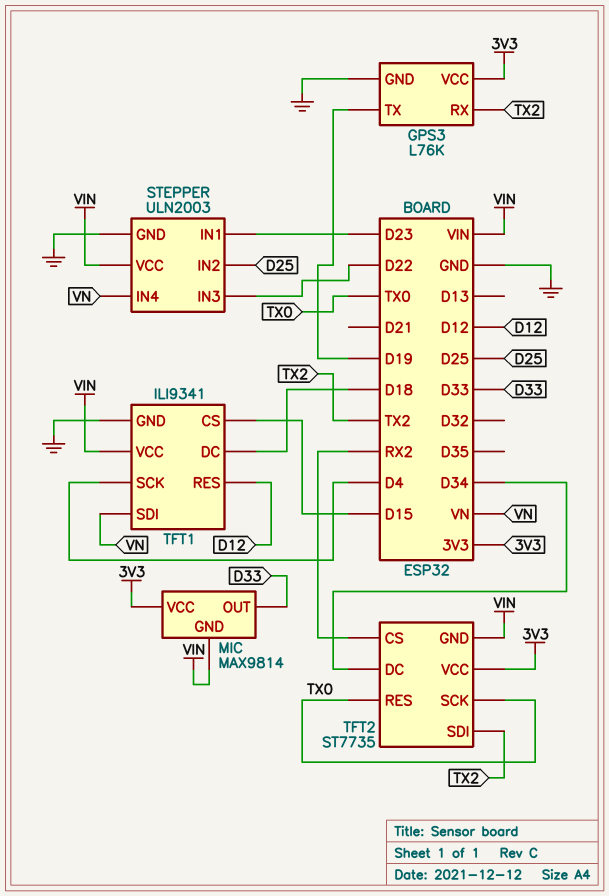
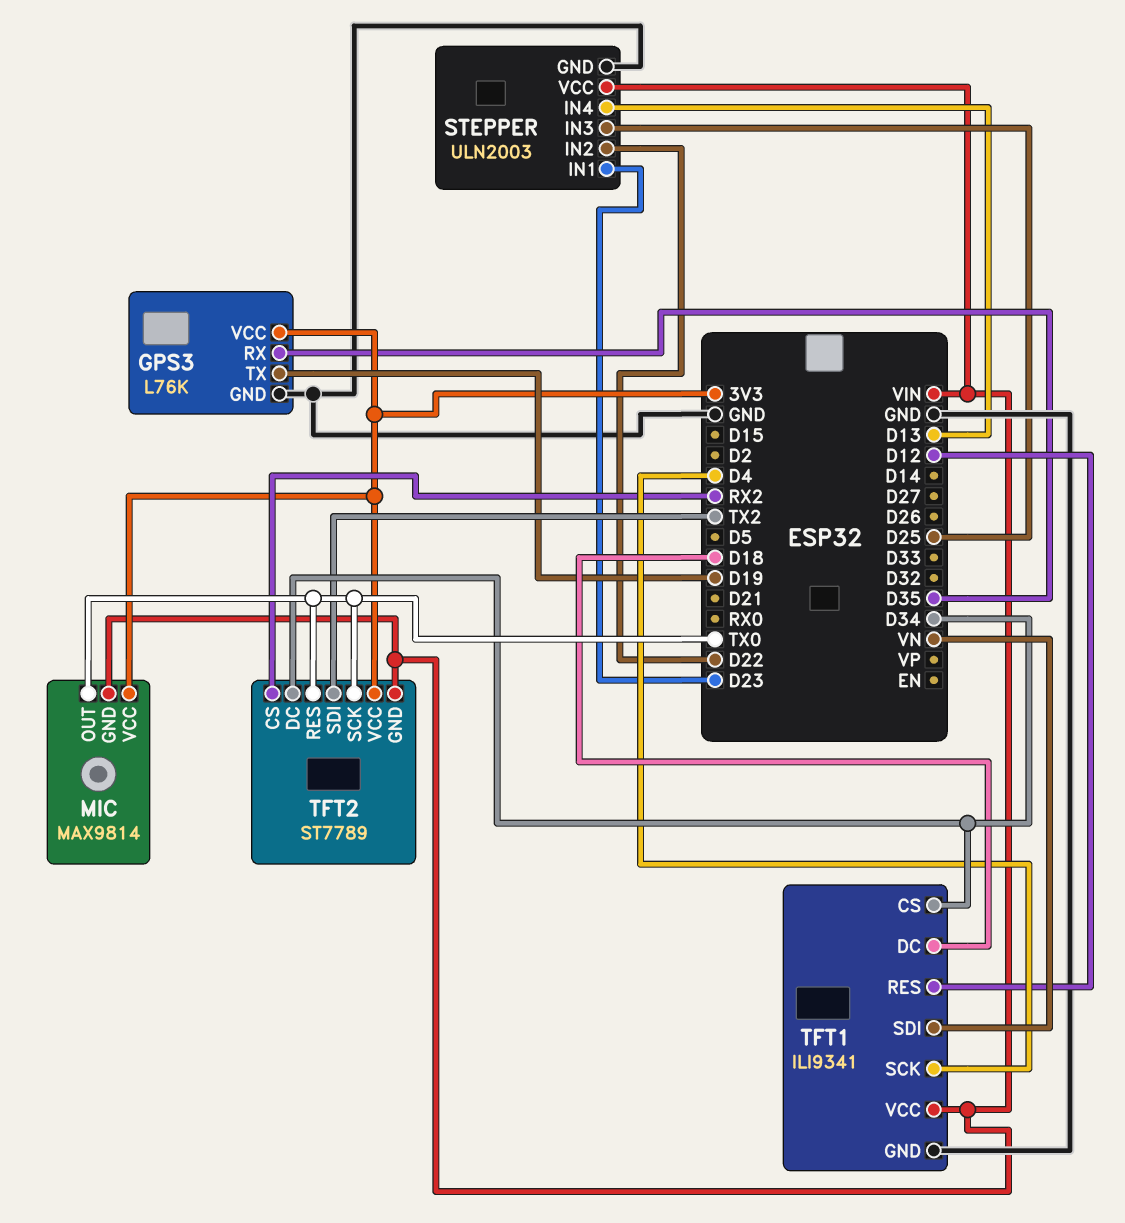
GPS3 pin RX: TX2 -> D35
MIC pin OUT: D33 -> TX0
STEPPER pin IN2: D25 -> D22
STEPPER pin IN3: D22 -> D25
STEPPER pin IN4: VN -> D13
TFT1 pin CS: D15 -> D34
TFT2: ST7735 -> ST7789

